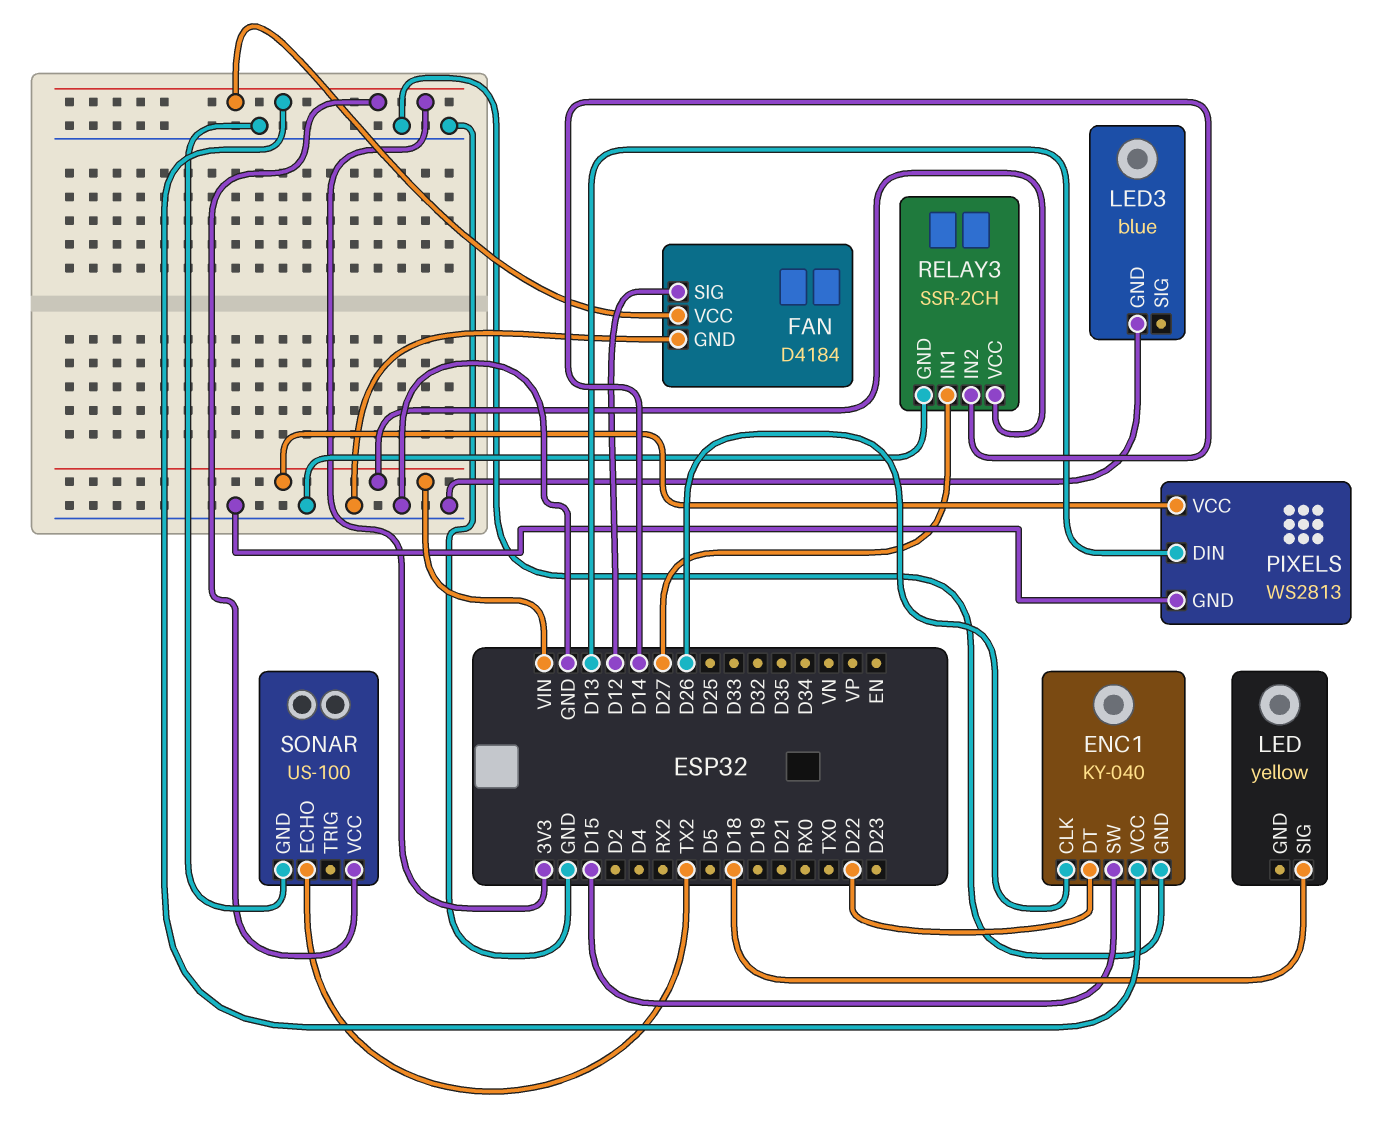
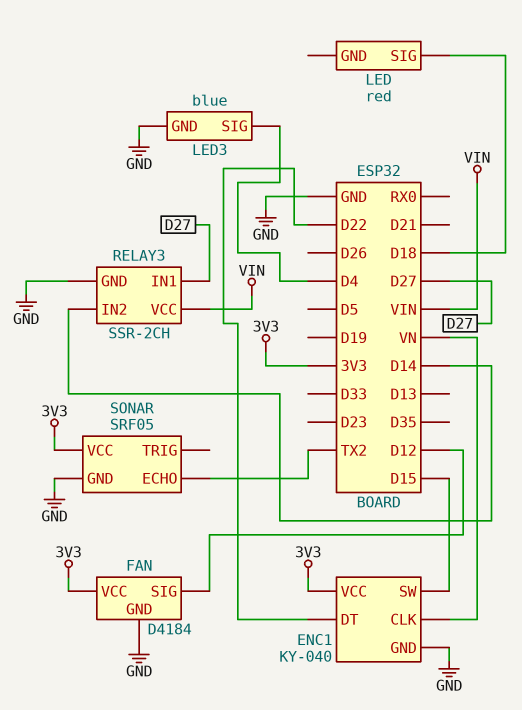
ENC1 pin CLK: D26 -> VN
LED: yellow -> red
LED3 pin SIG: none -> D4
PIXELS: WS2813 -> none
PIXELS pin DIN: D13 -> none
PIXELS pin GND: GND -> none
PIXELS pin VCC: VIN -> none
SONAR: US-100 -> SRF05

